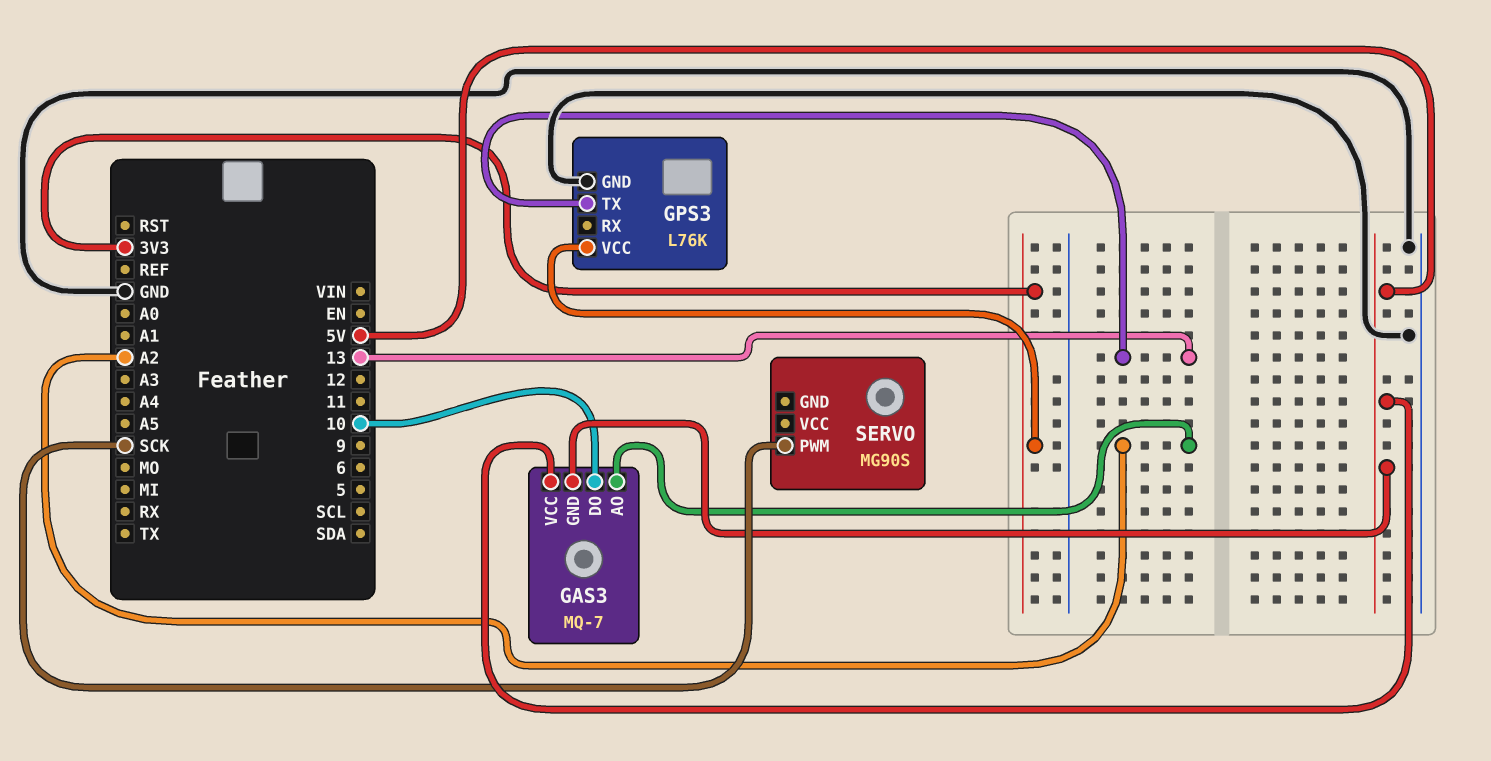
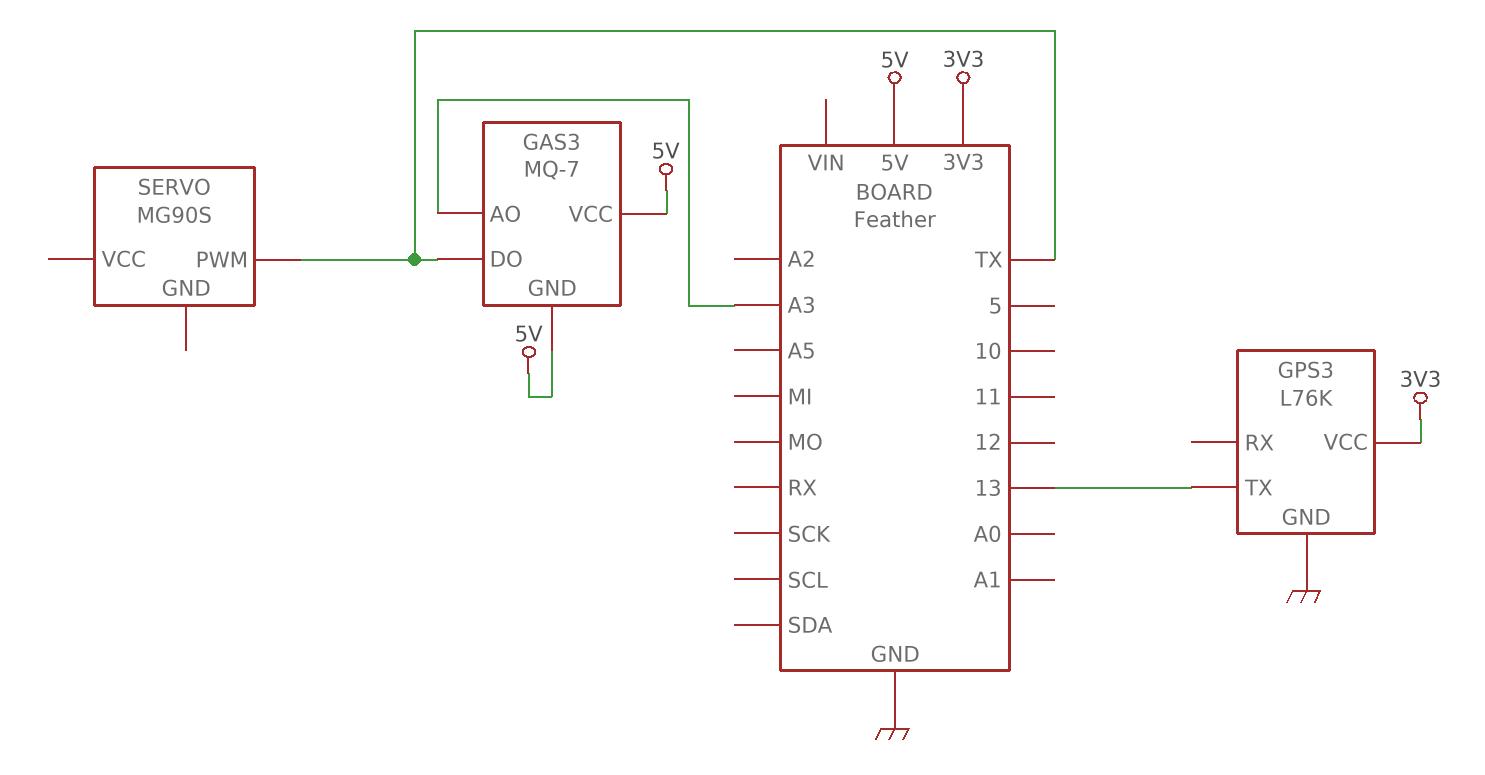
GAS3 pin AO: A2 -> A3
GAS3 pin DO: 10 -> TX
SERVO pin PWM: SCK -> TX

